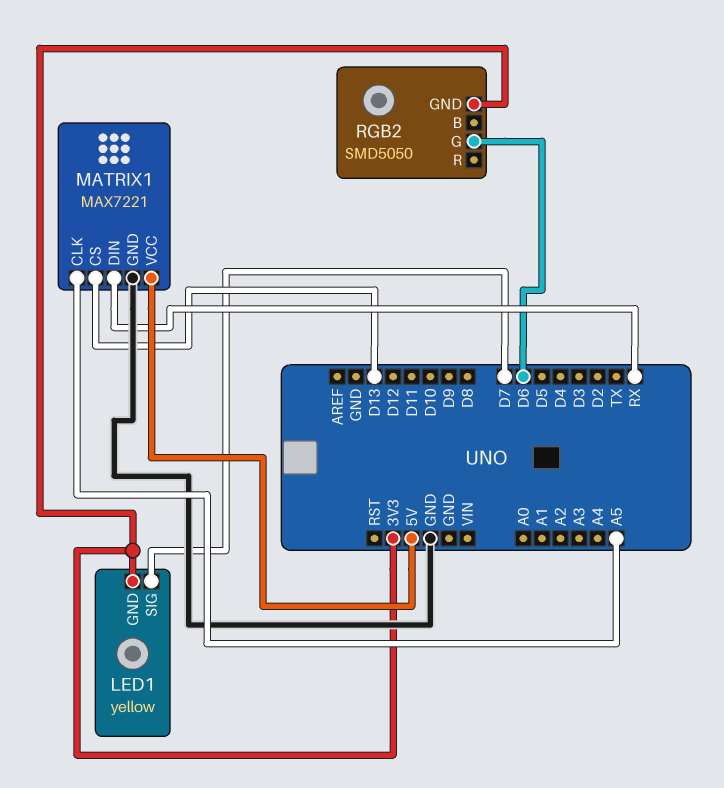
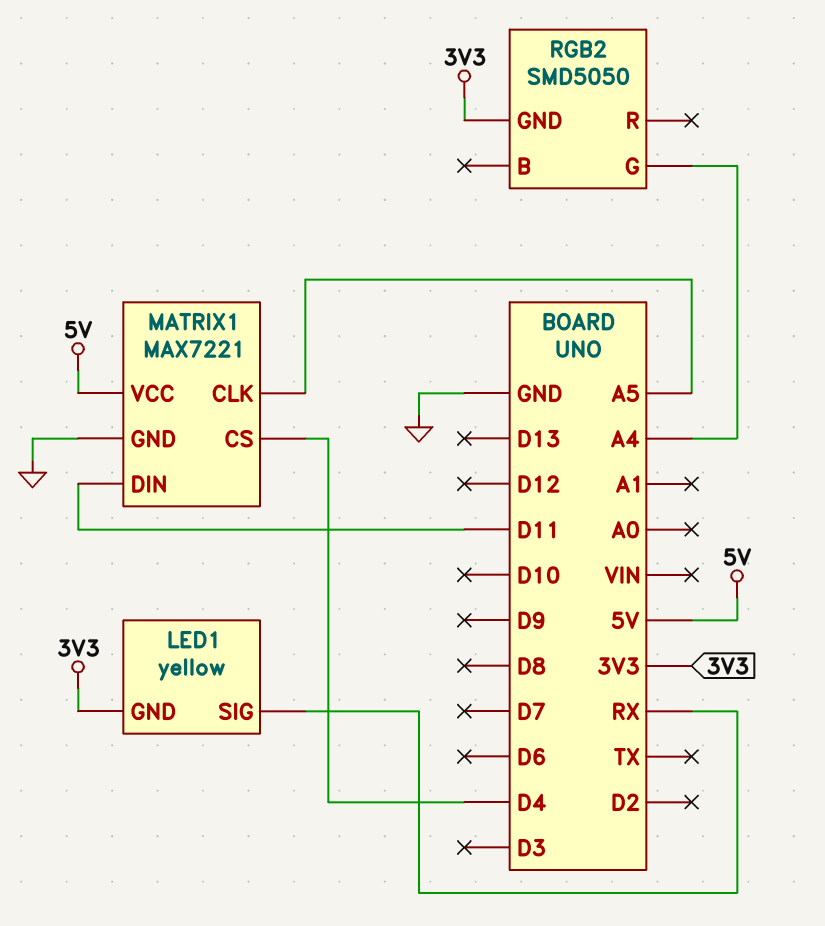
LED1 pin SIG: D7 -> RX
MATRIX1 pin CS: D13 -> D4
MATRIX1 pin DIN: RX -> D11
RGB2 pin G: D6 -> A4

